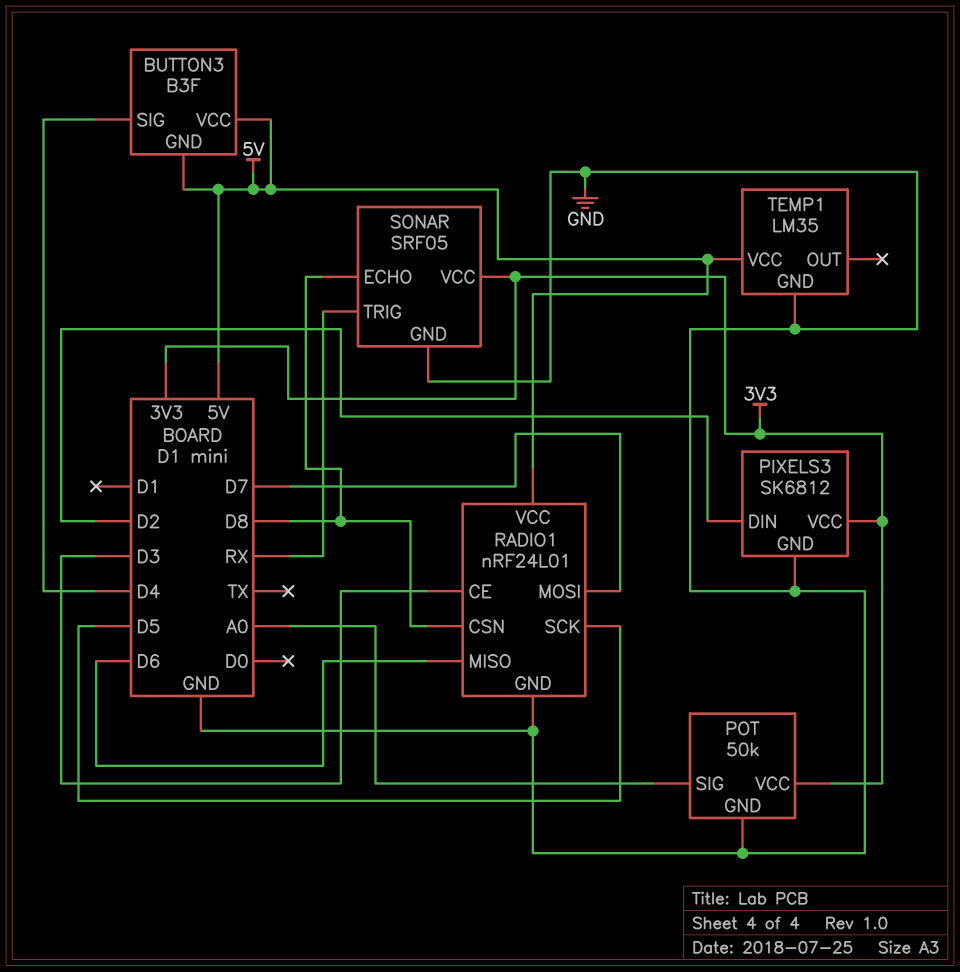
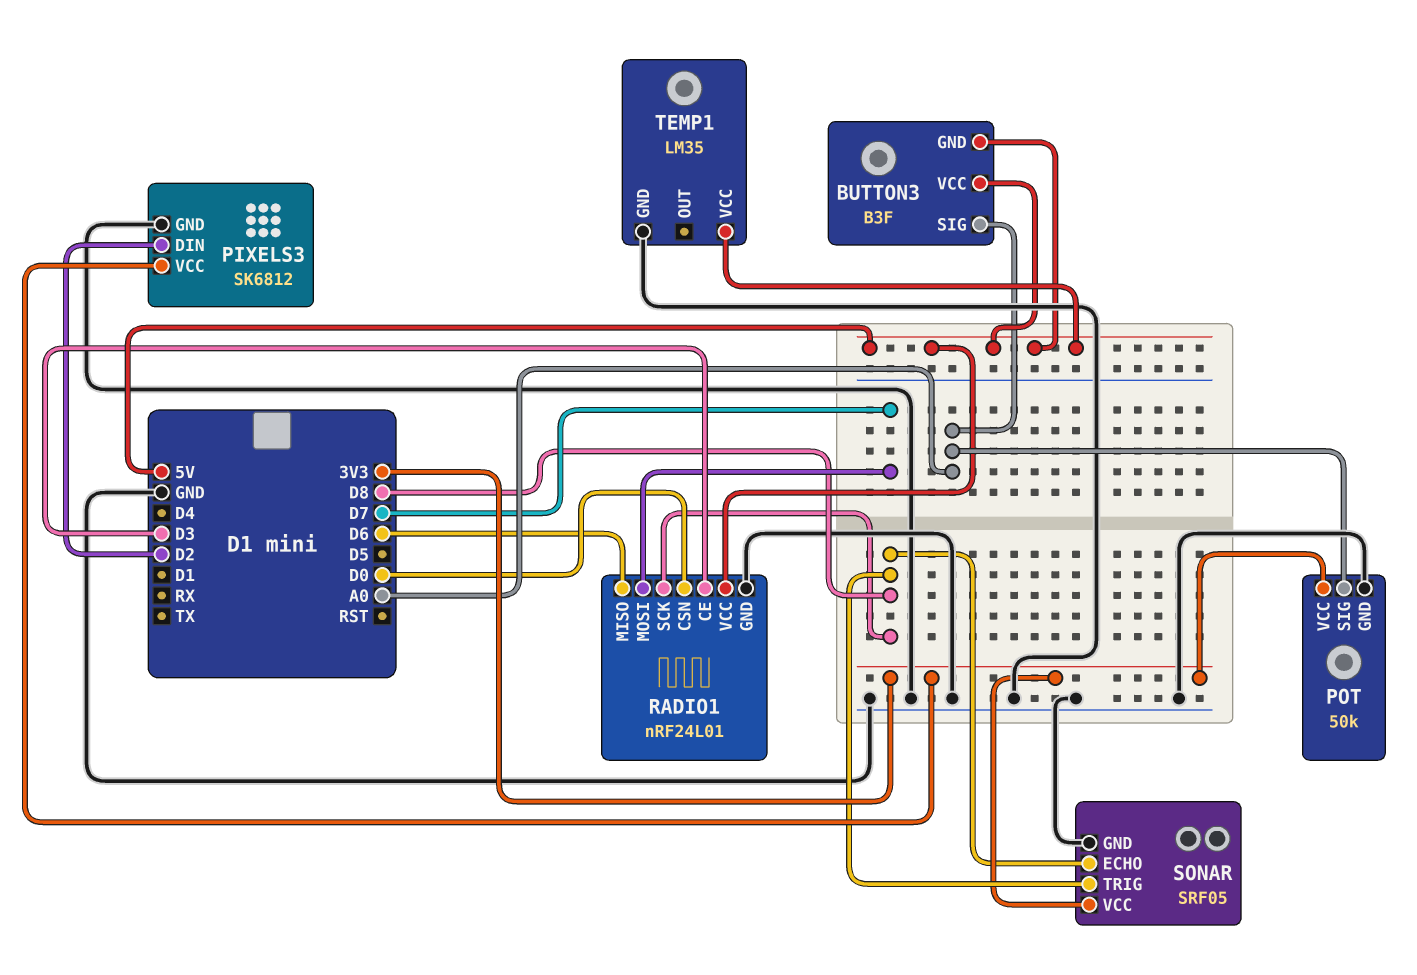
BUTTON3 pin SIG: D4 -> A0
RADIO1 pin CSN: D8 -> D0
RADIO1 pin SCK: D5 -> D8
SONAR pin TRIG: RX -> D8

